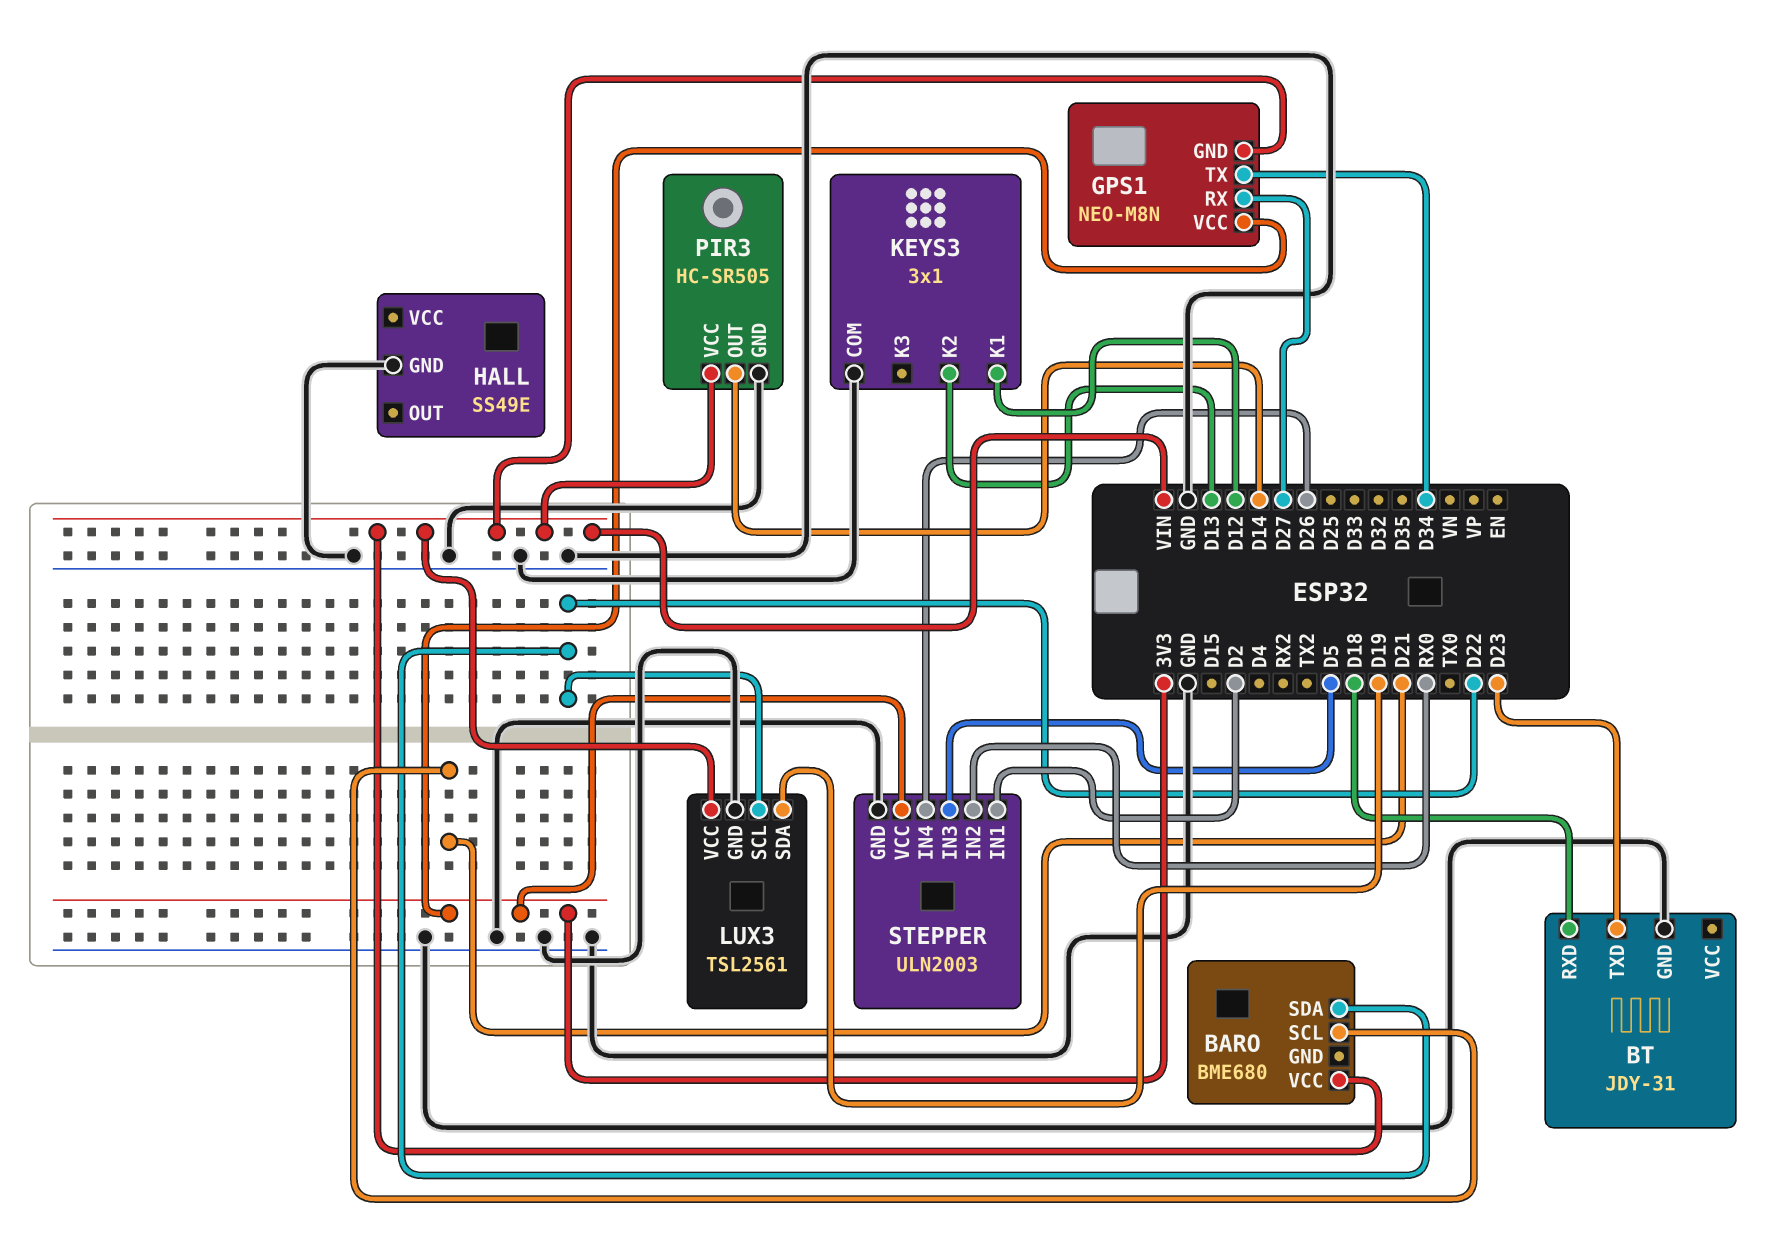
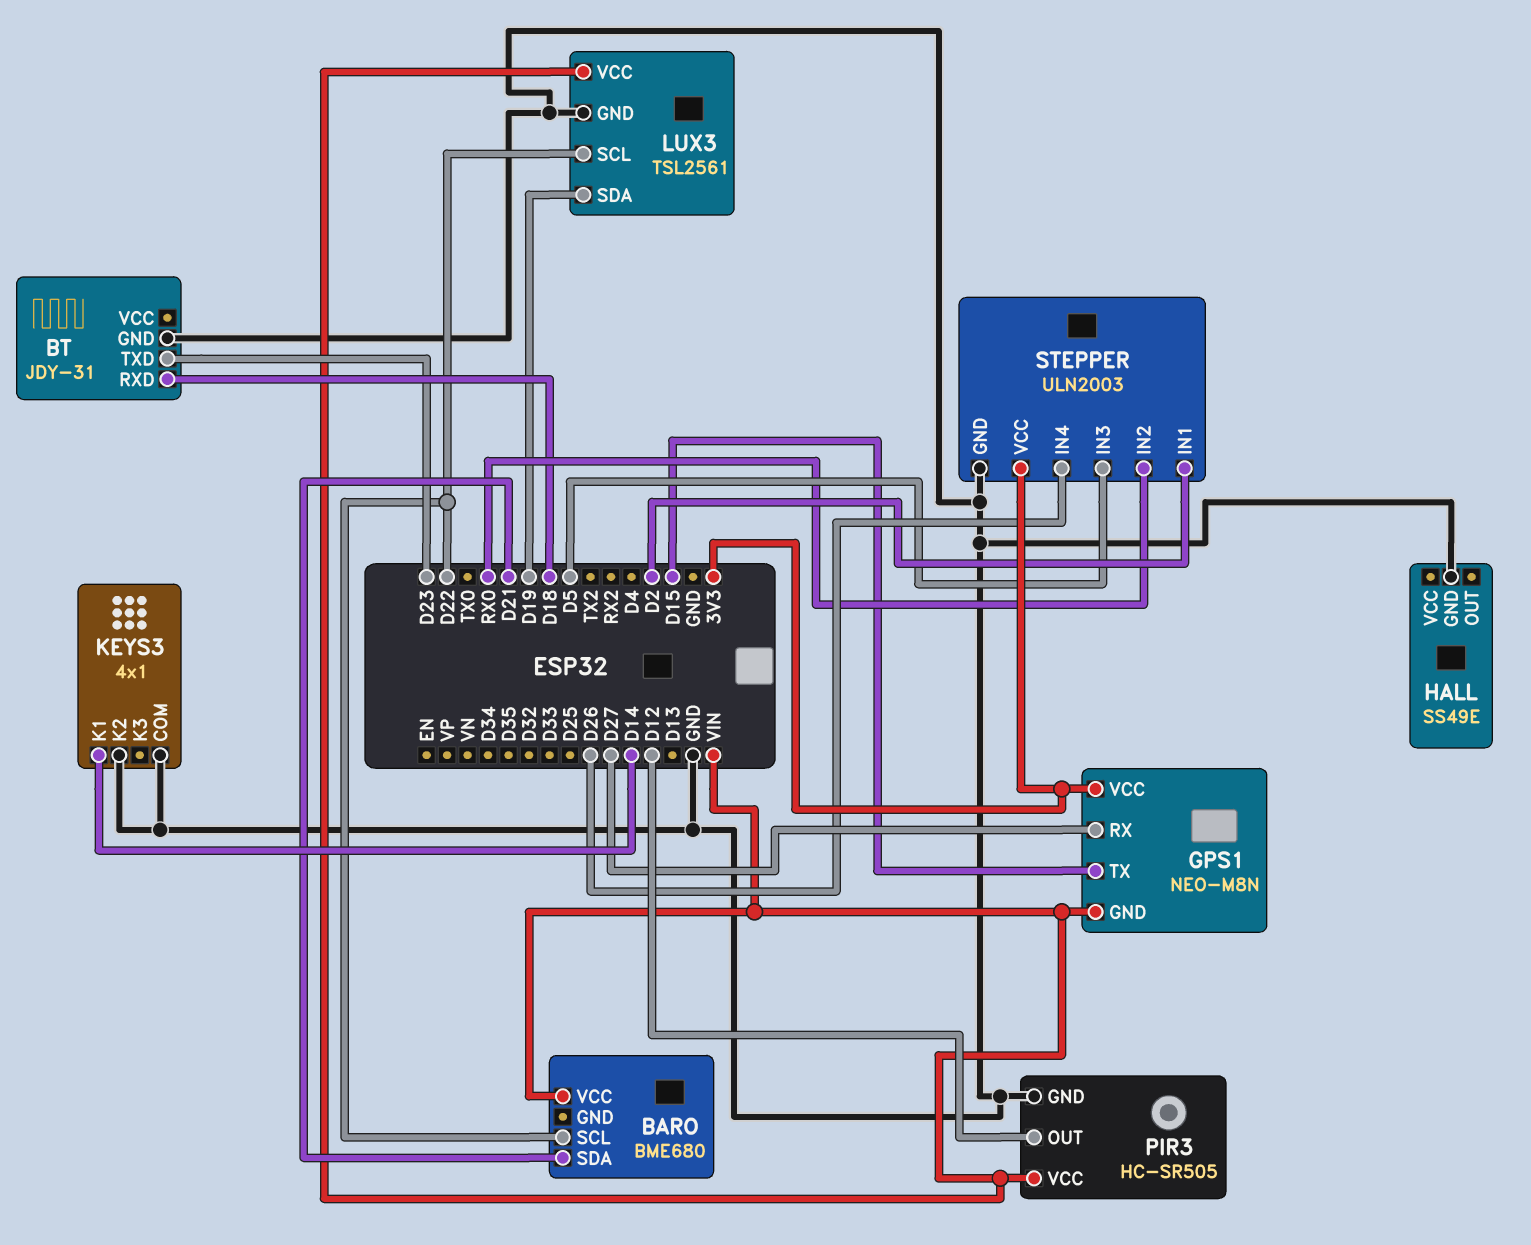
BARO pin SCL: D21 -> D22
BARO pin SDA: D22 -> D21
GPS1 pin TX: D34 -> D15
KEYS3: 3x1 -> 4x1
KEYS3 pin K1: D12 -> D14
KEYS3 pin K2: D13 -> GND
PIR3 pin OUT: D14 -> D12

